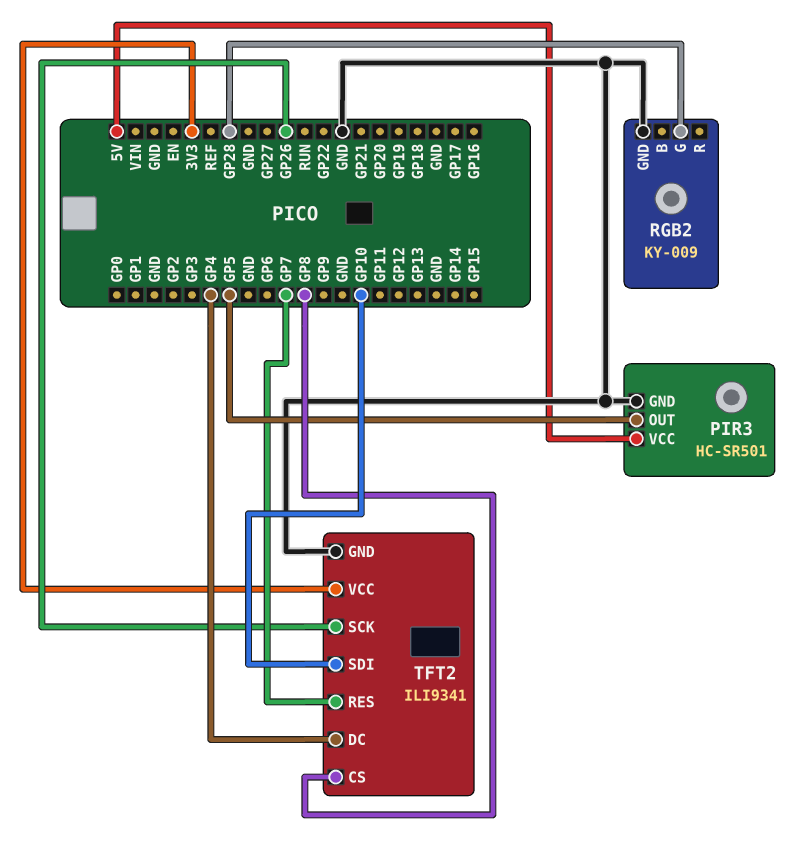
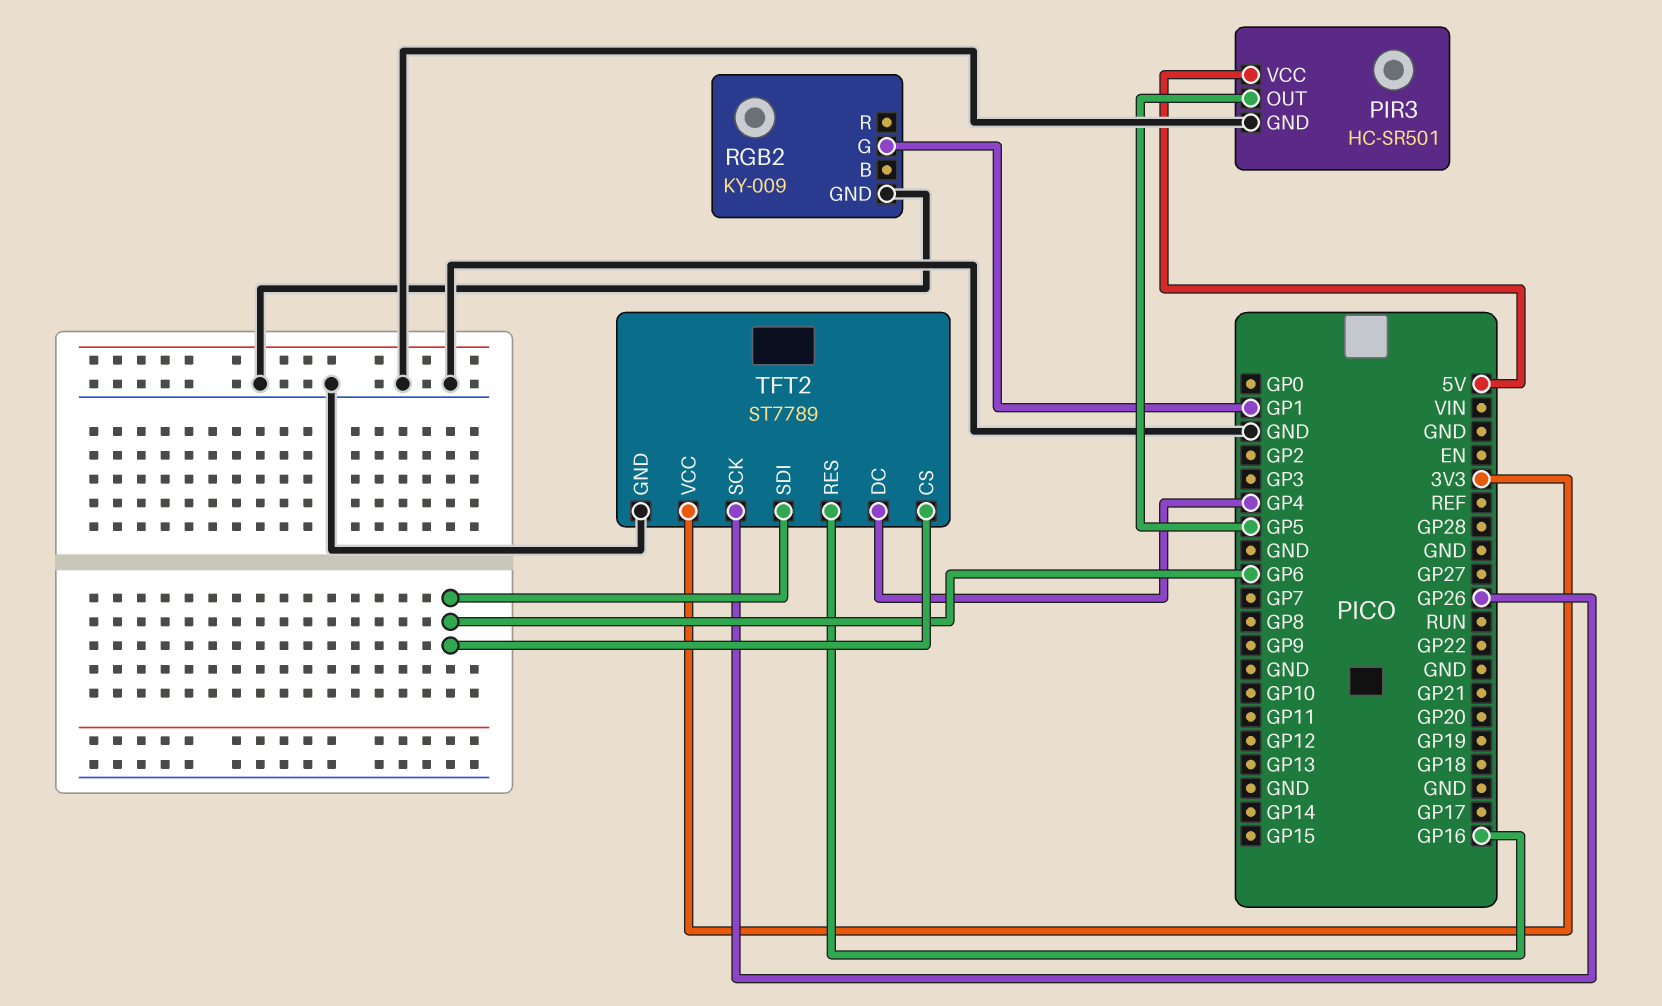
RGB2 pin G: GP28 -> GP1
TFT2: ILI9341 -> ST7789
TFT2 pin CS: GP8 -> GP6
TFT2 pin RES: GP7 -> GP16
TFT2 pin SDI: GP10 -> GP6

